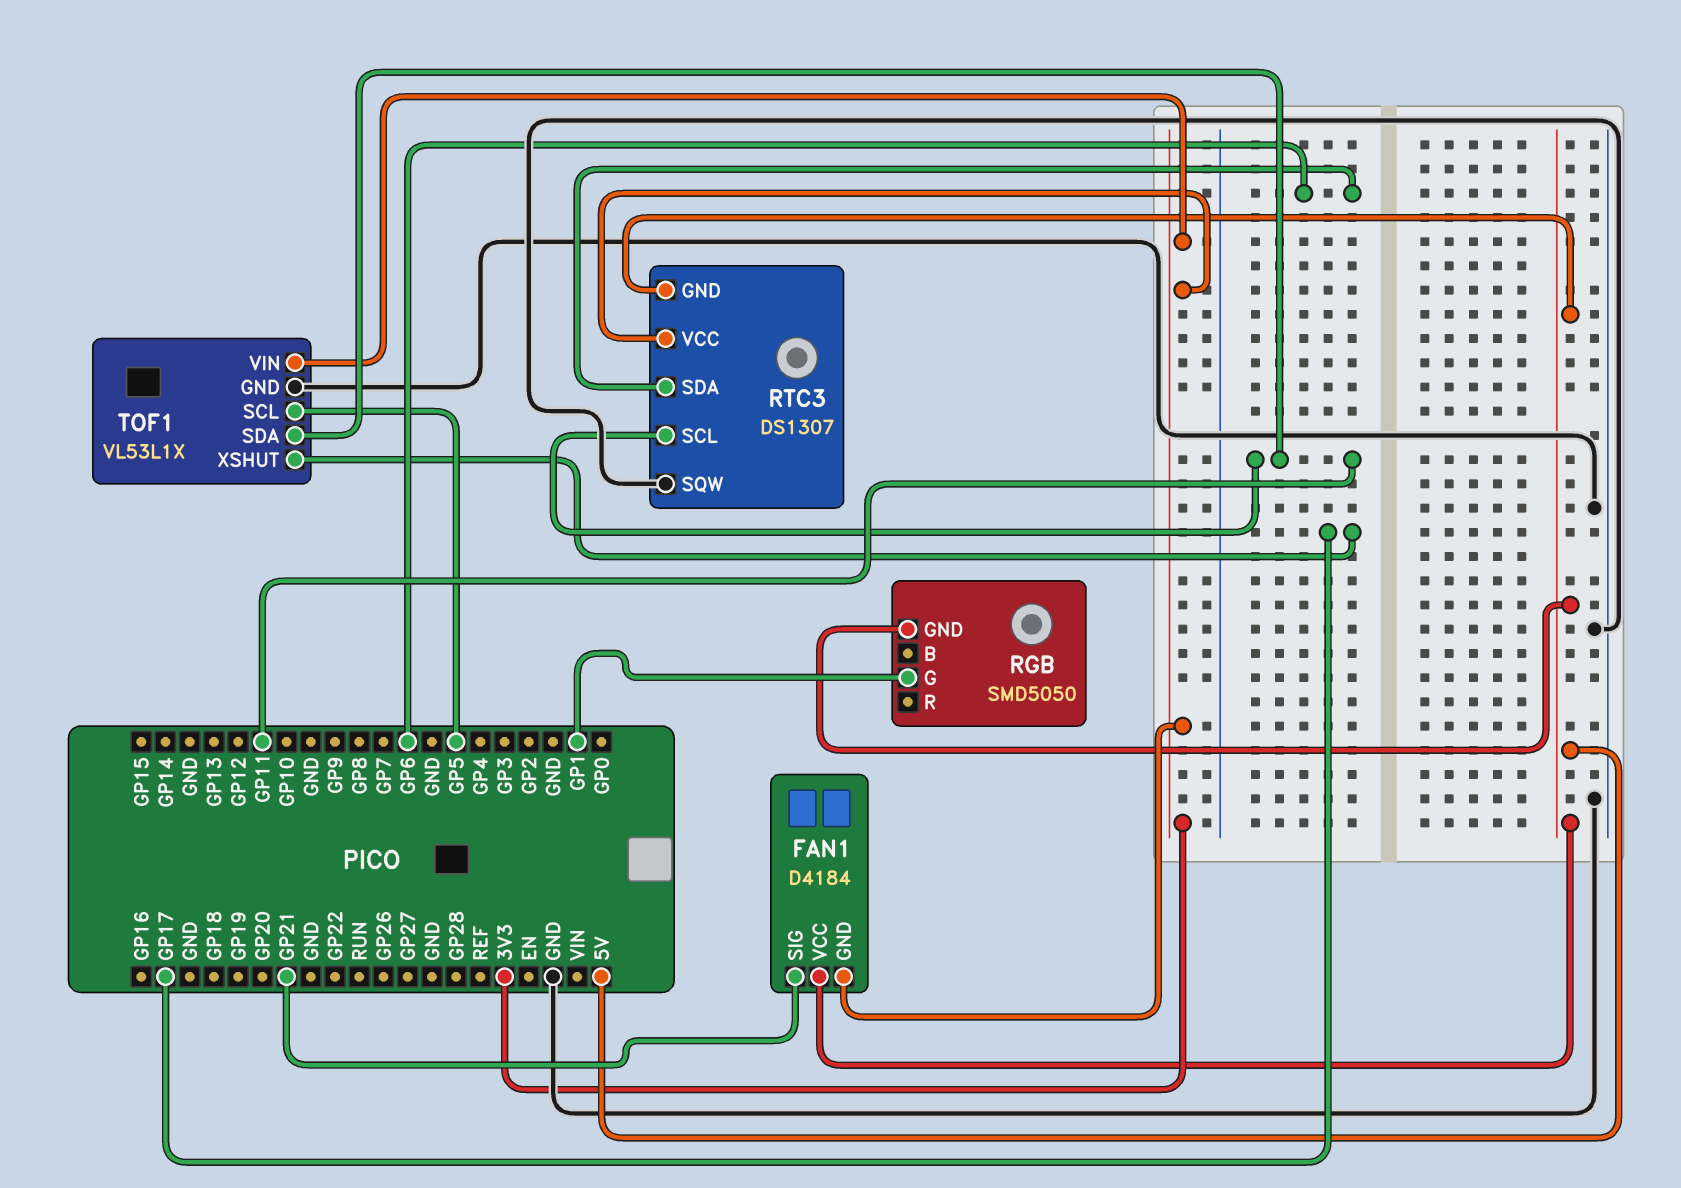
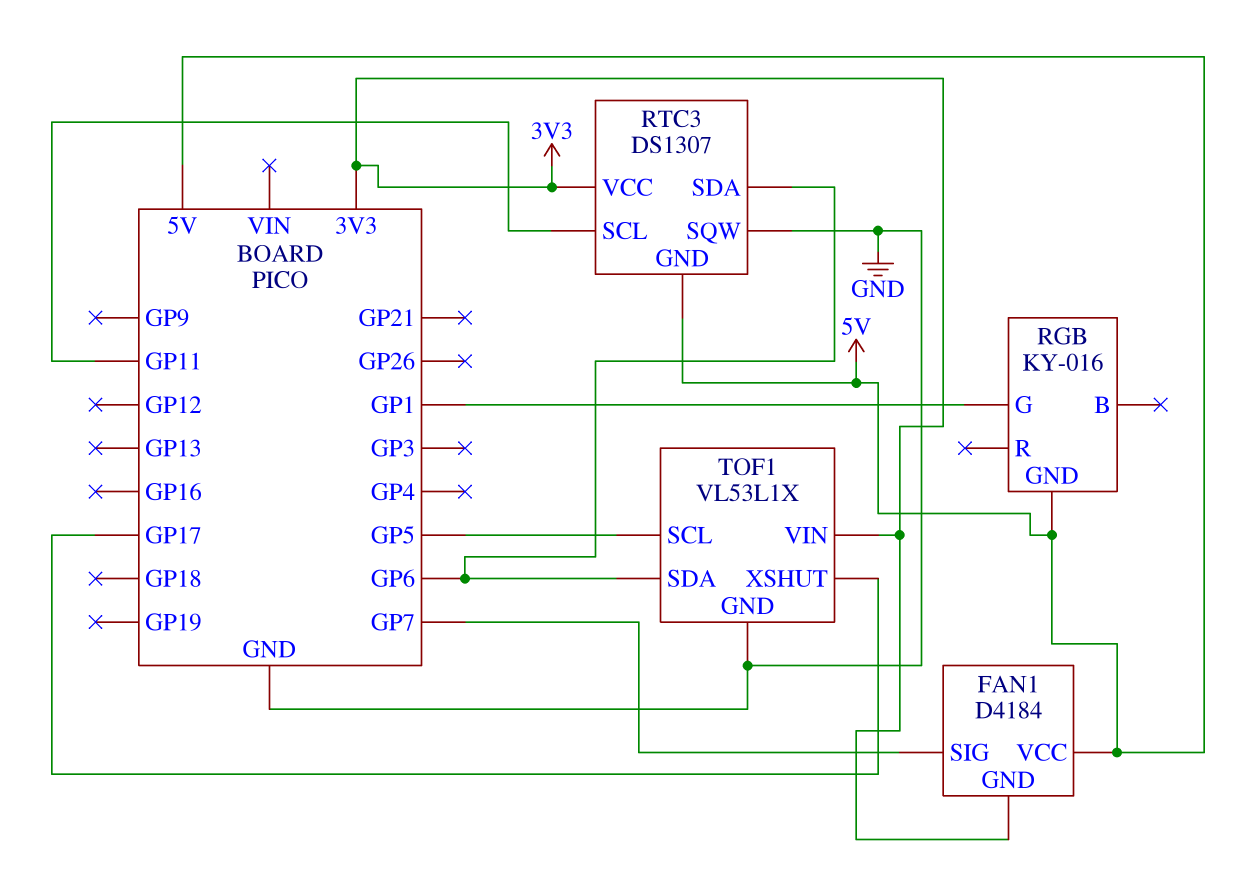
FAN1 pin SIG: GP21 -> GP7
RGB: SMD5050 -> KY-016
TOF1 pin SDA: GP11 -> GP6

